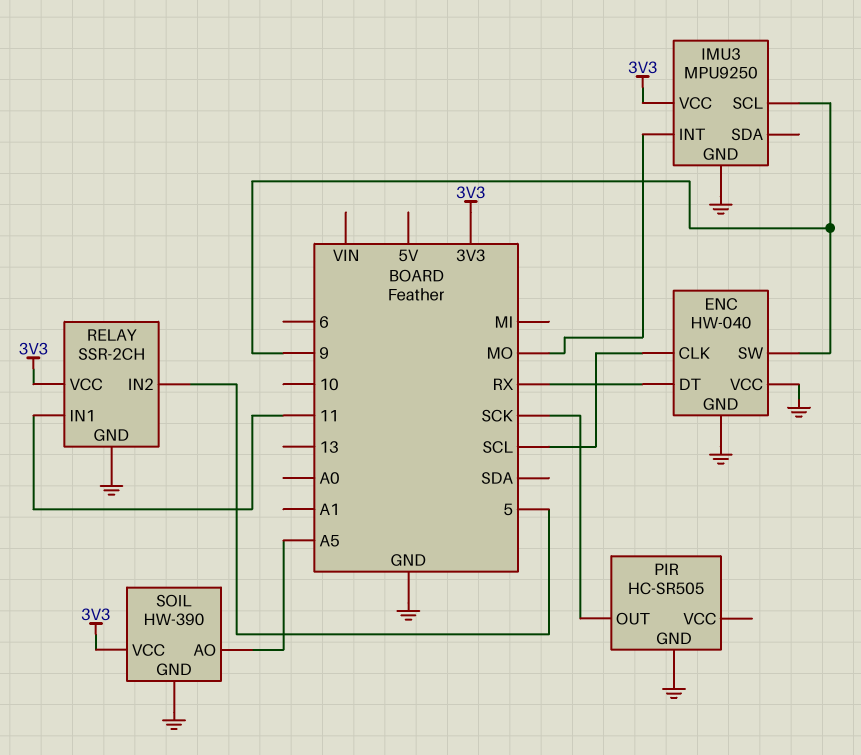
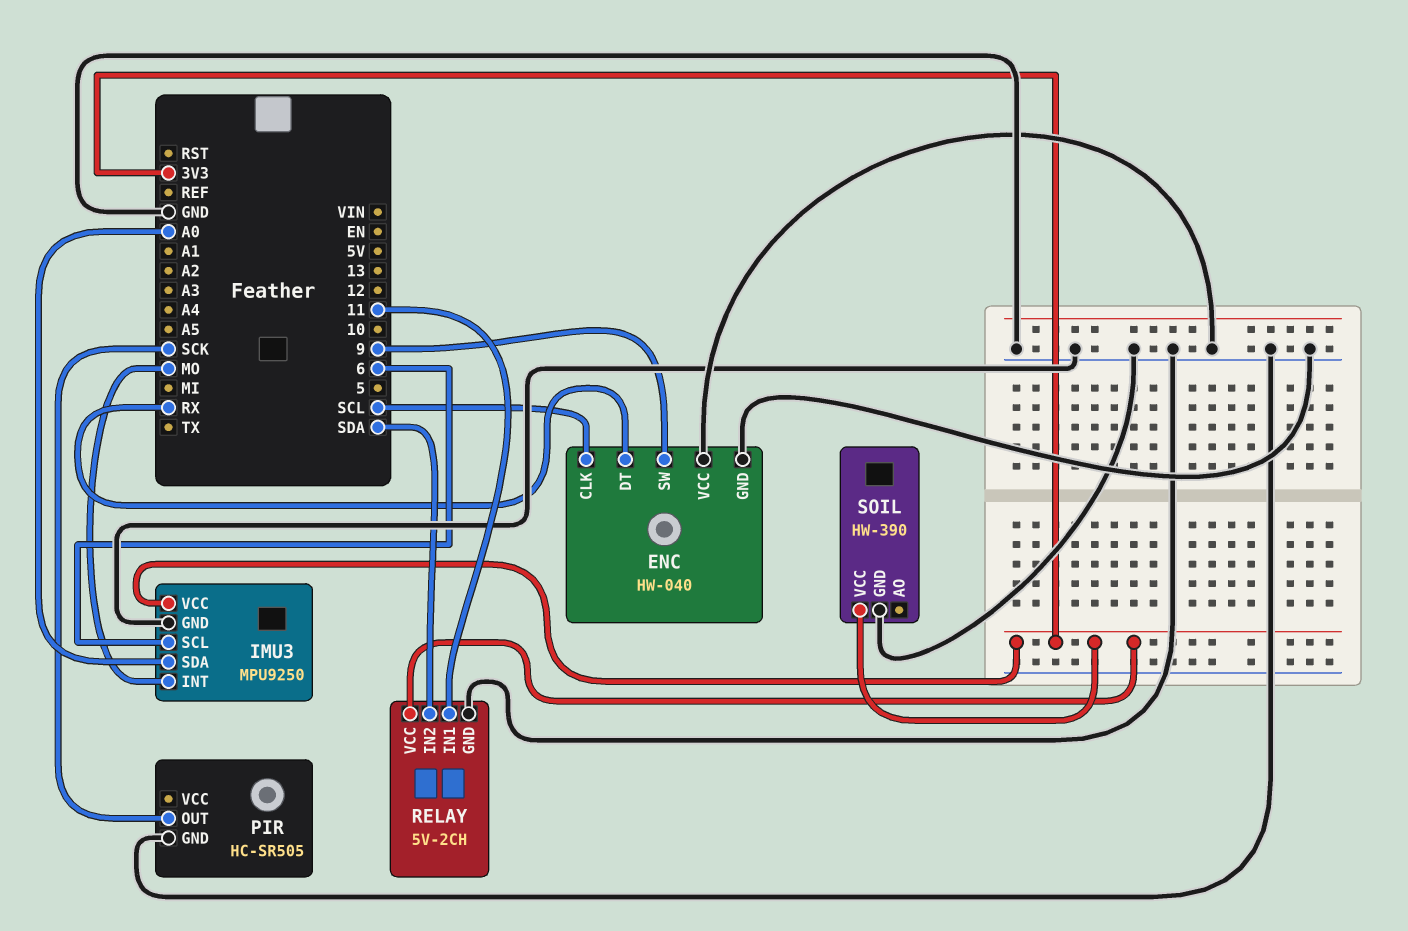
IMU3 pin SCL: 9 -> 6
IMU3 pin SDA: none -> A0
RELAY: SSR-2CH -> 5V-2CH
RELAY pin IN2: 5 -> SDA
SOIL pin AO: A5 -> none

